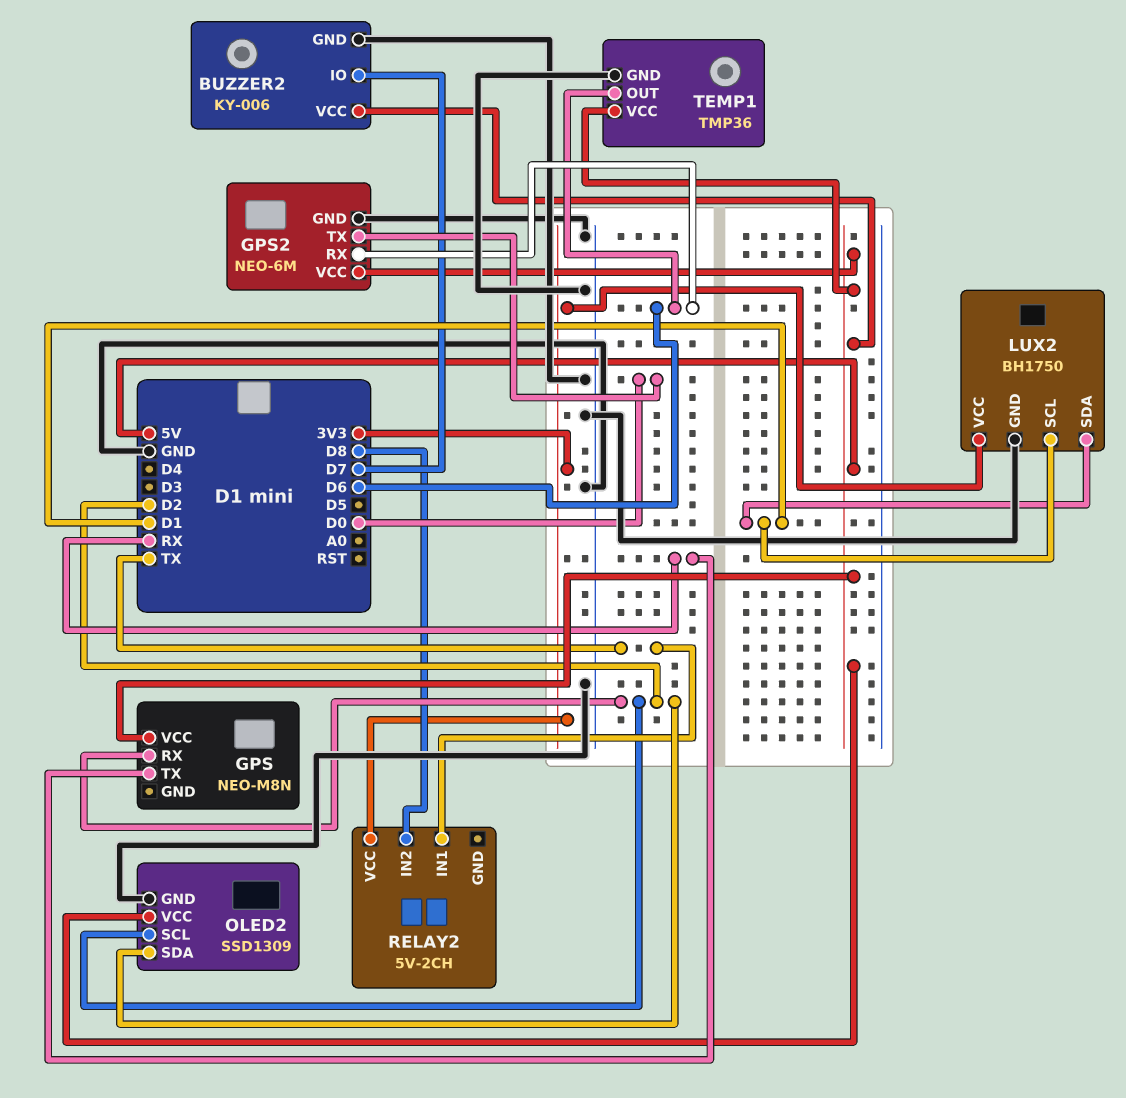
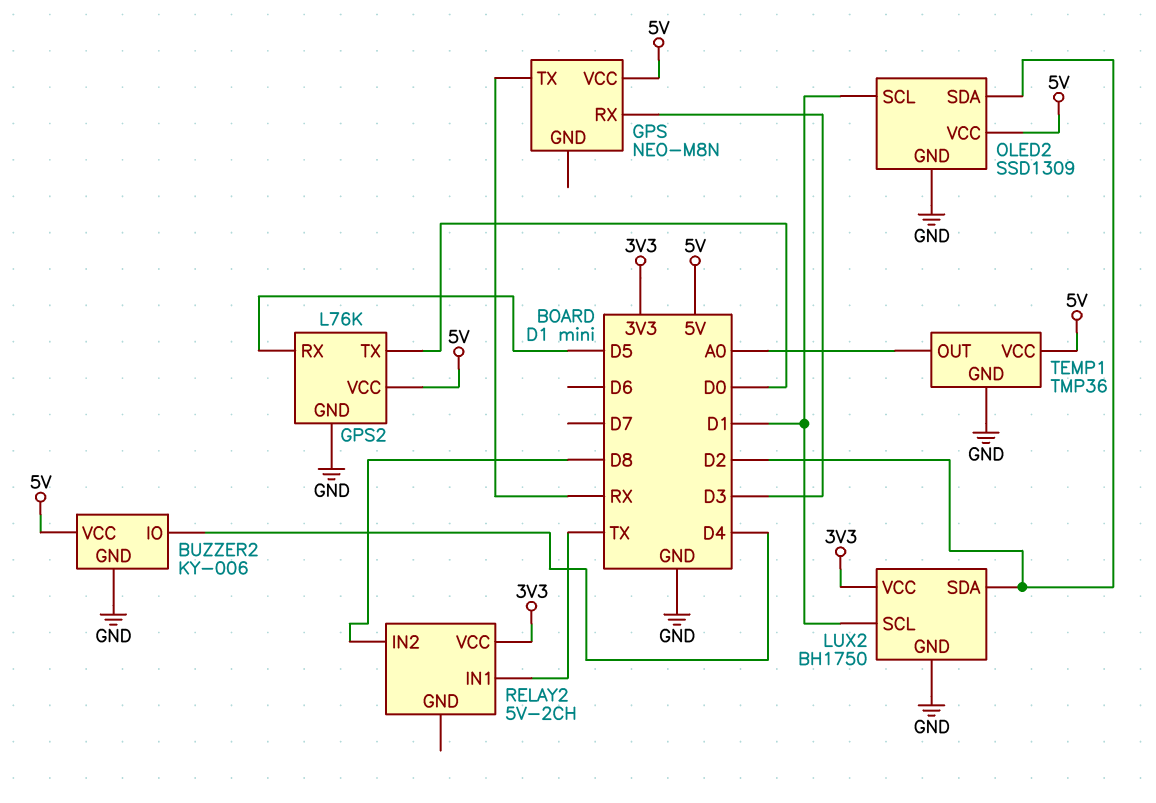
BUZZER2 pin IO: D7 -> D4
GPS pin RX: D2 -> D3
GPS2: NEO-6M -> L76K
GPS2 pin RX: D6 -> D5
LUX2 pin SDA: D1 -> D2
OLED2 pin SCL: D2 -> D1
TEMP1 pin OUT: D6 -> A0

